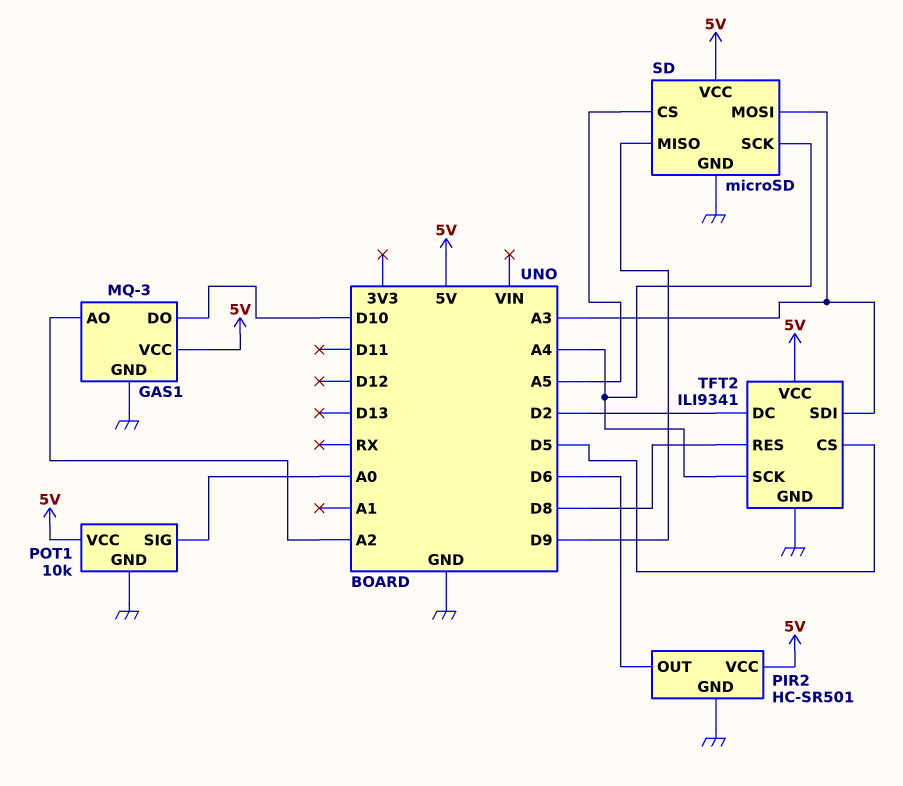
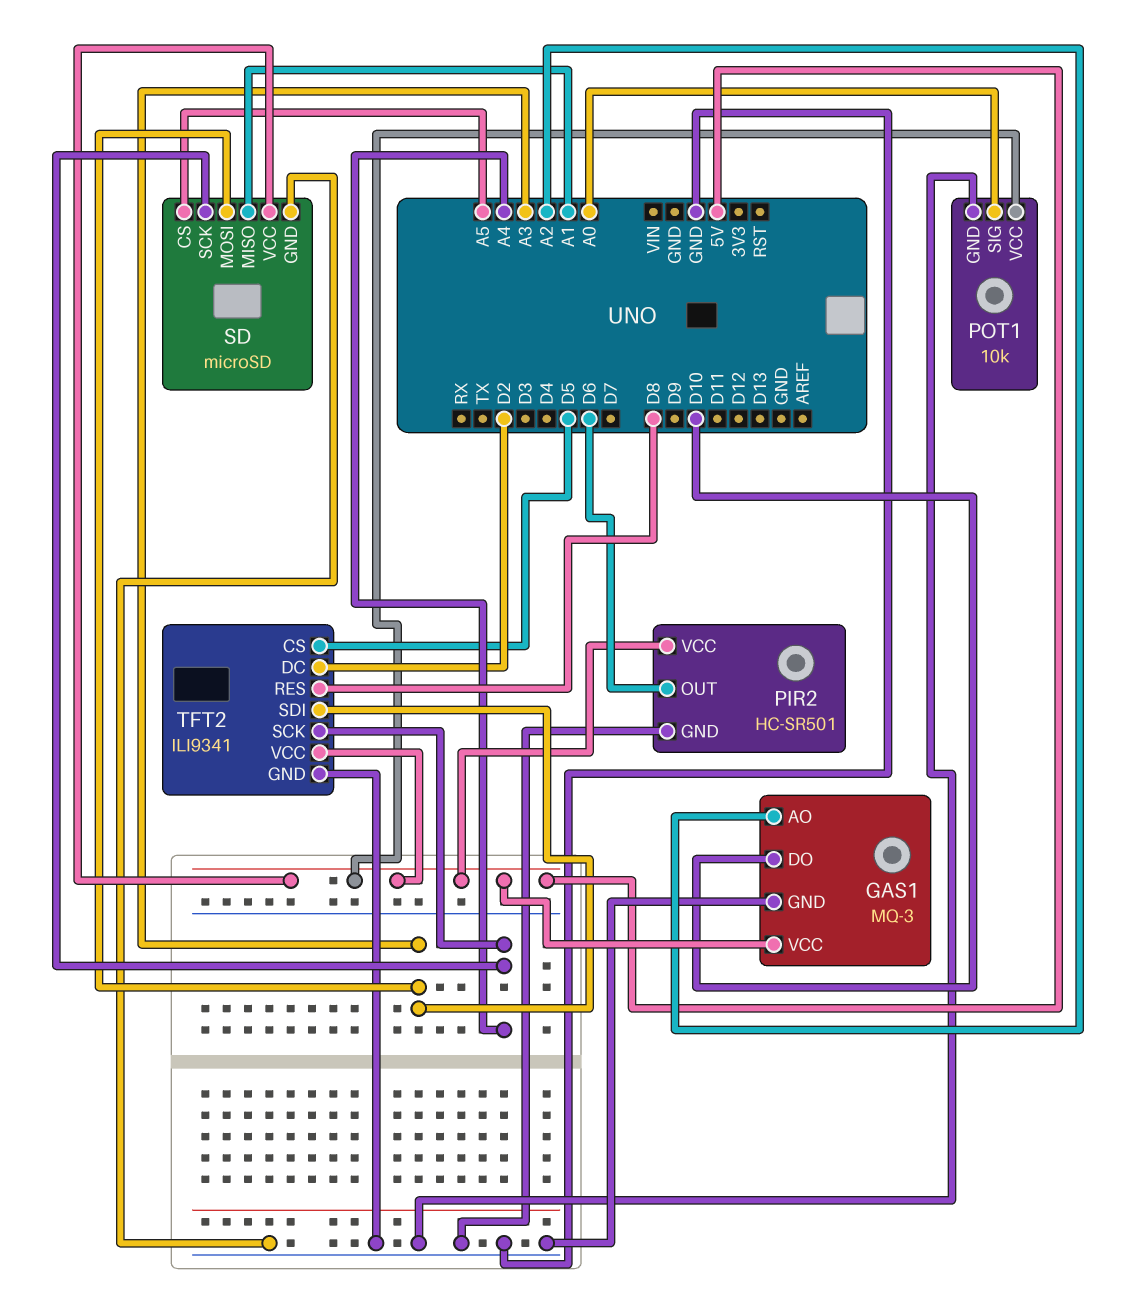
SD pin MISO: D9 -> A1

